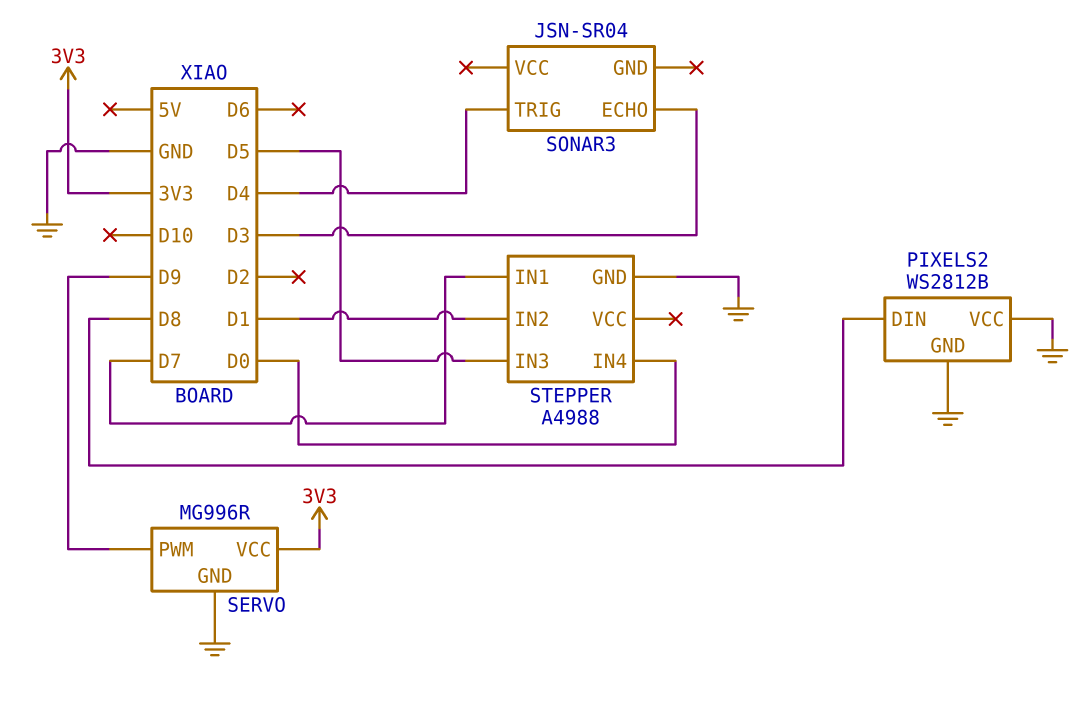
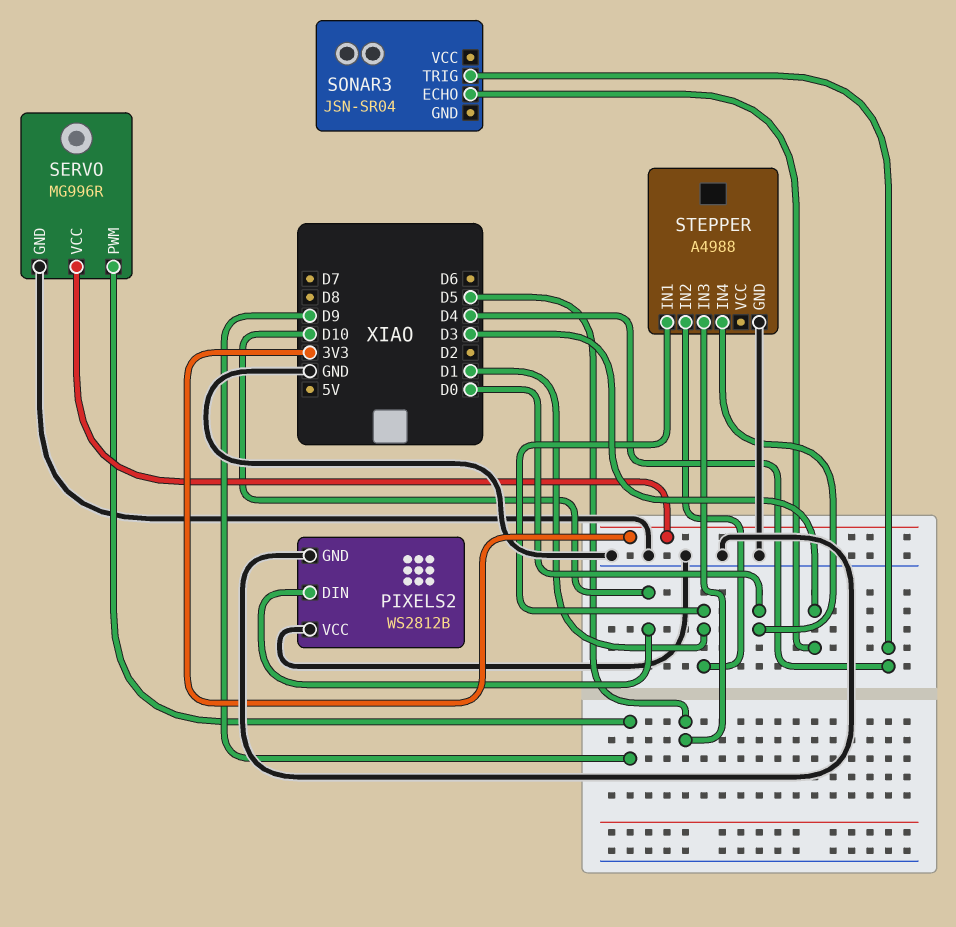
PIXELS2 pin DIN: D8 -> D10
STEPPER pin IN1: D7 -> D1

